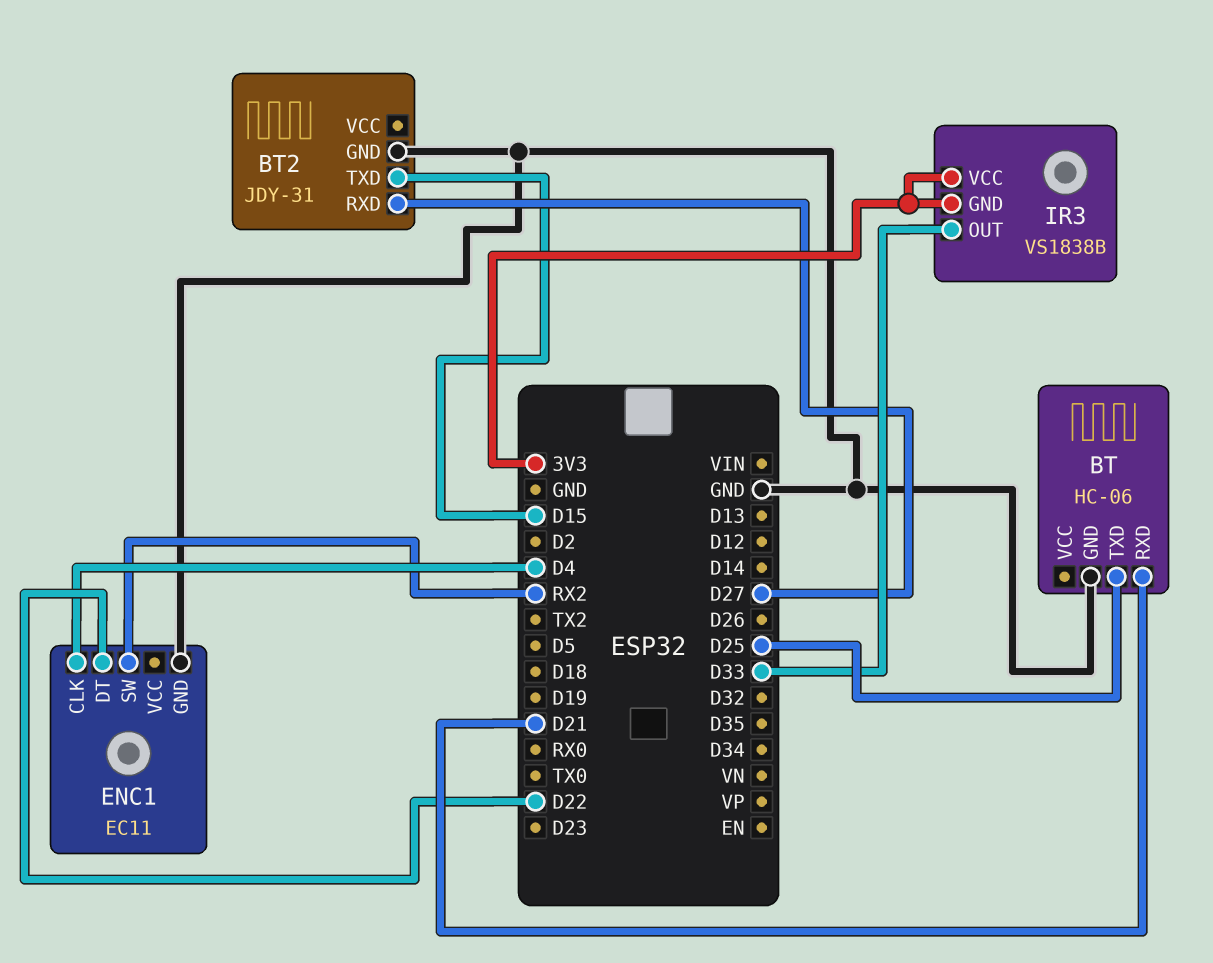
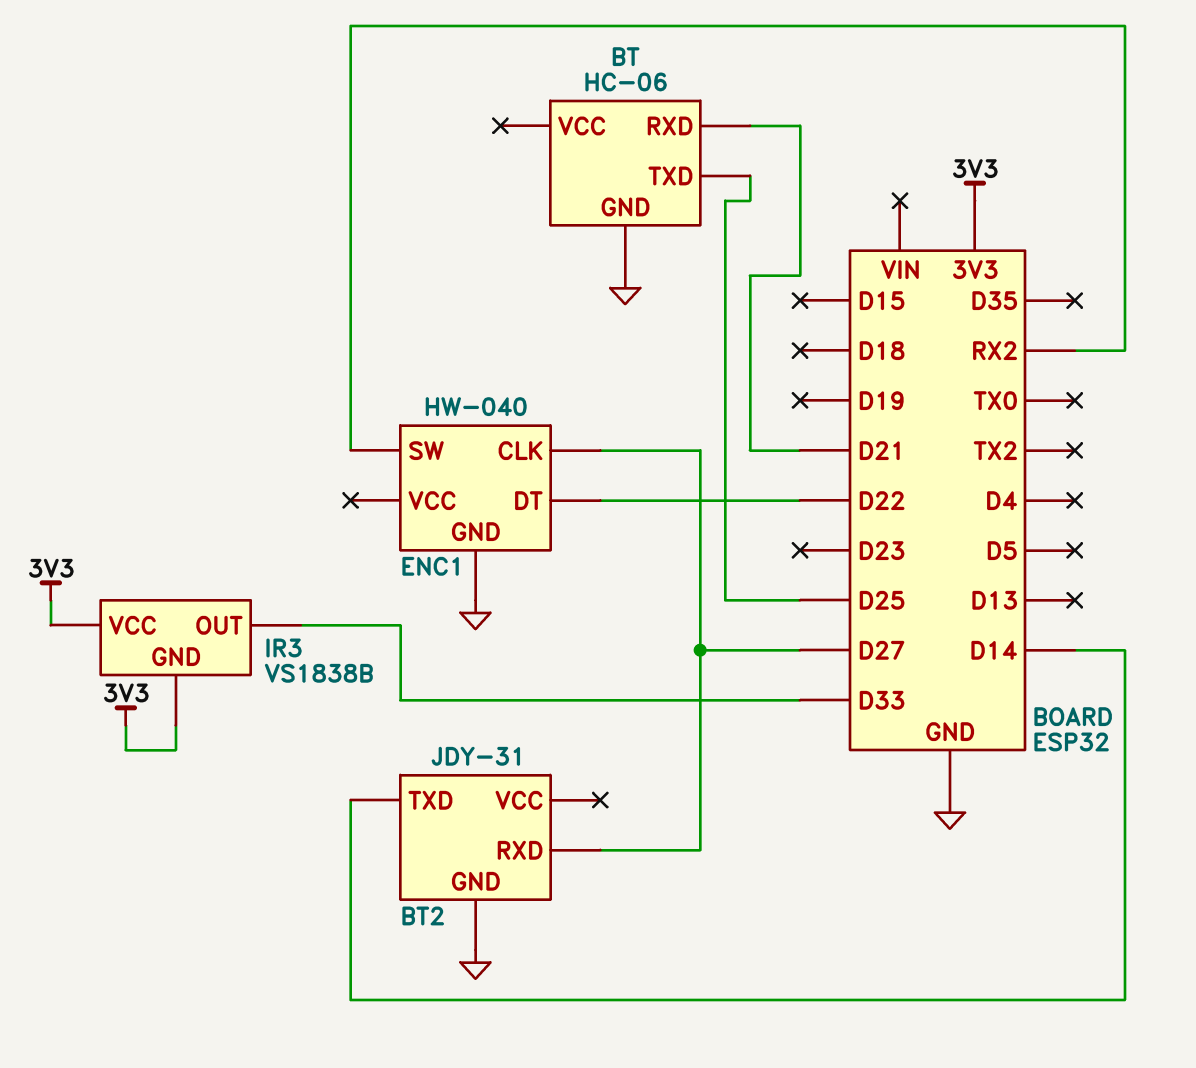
BT2 pin TXD: D15 -> D14
ENC1: EC11 -> HW-040
ENC1 pin CLK: D4 -> D27

